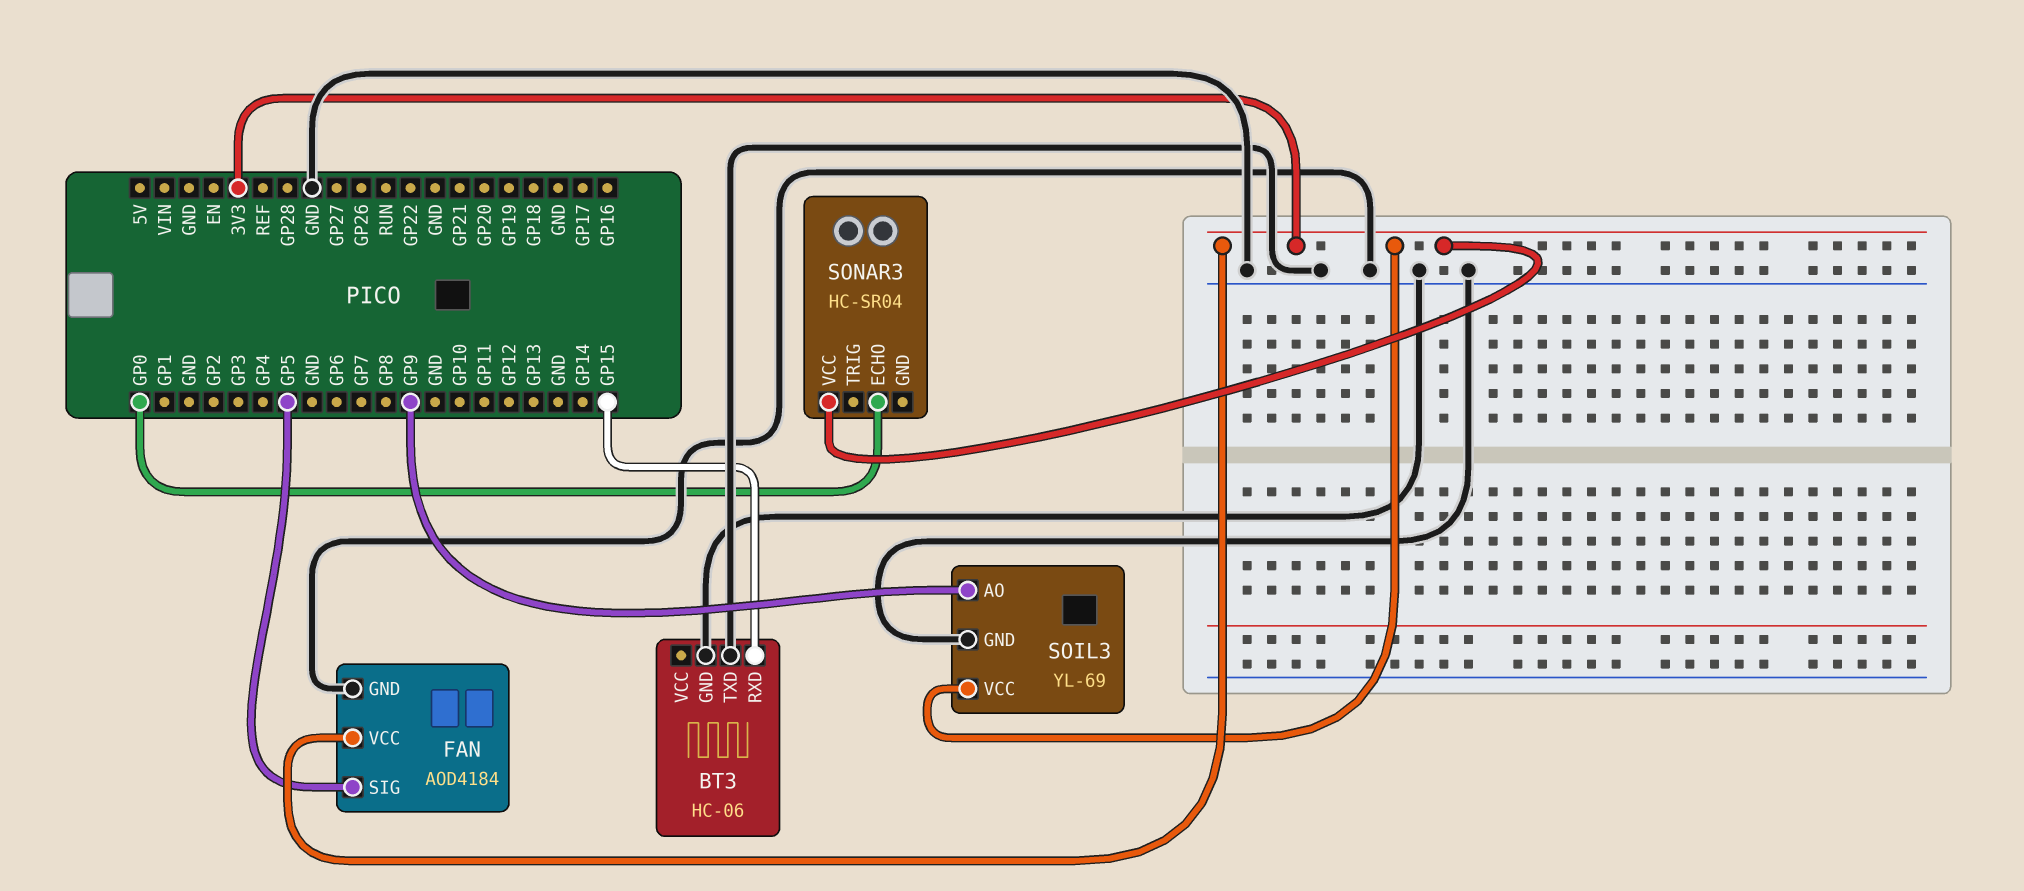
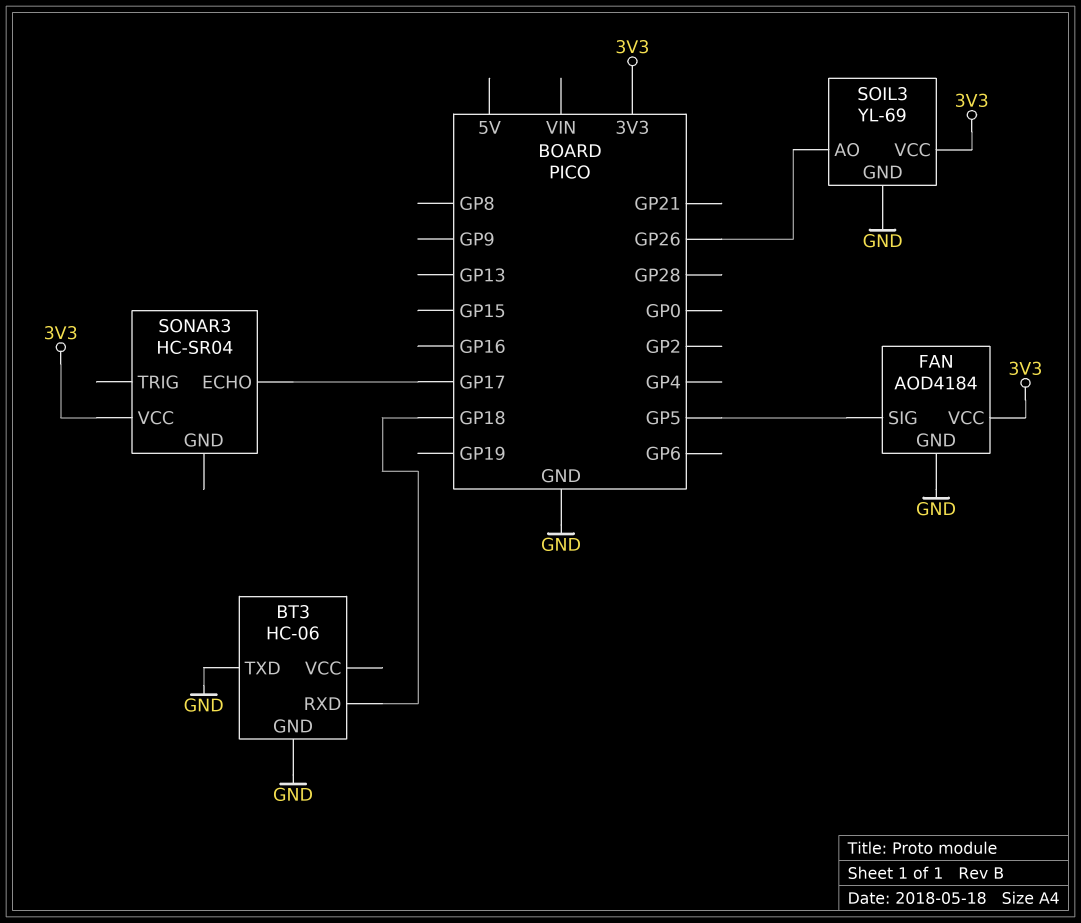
BT3 pin RXD: GP15 -> GP18
SOIL3 pin AO: GP9 -> GP26
SONAR3 pin ECHO: GP0 -> GP17

